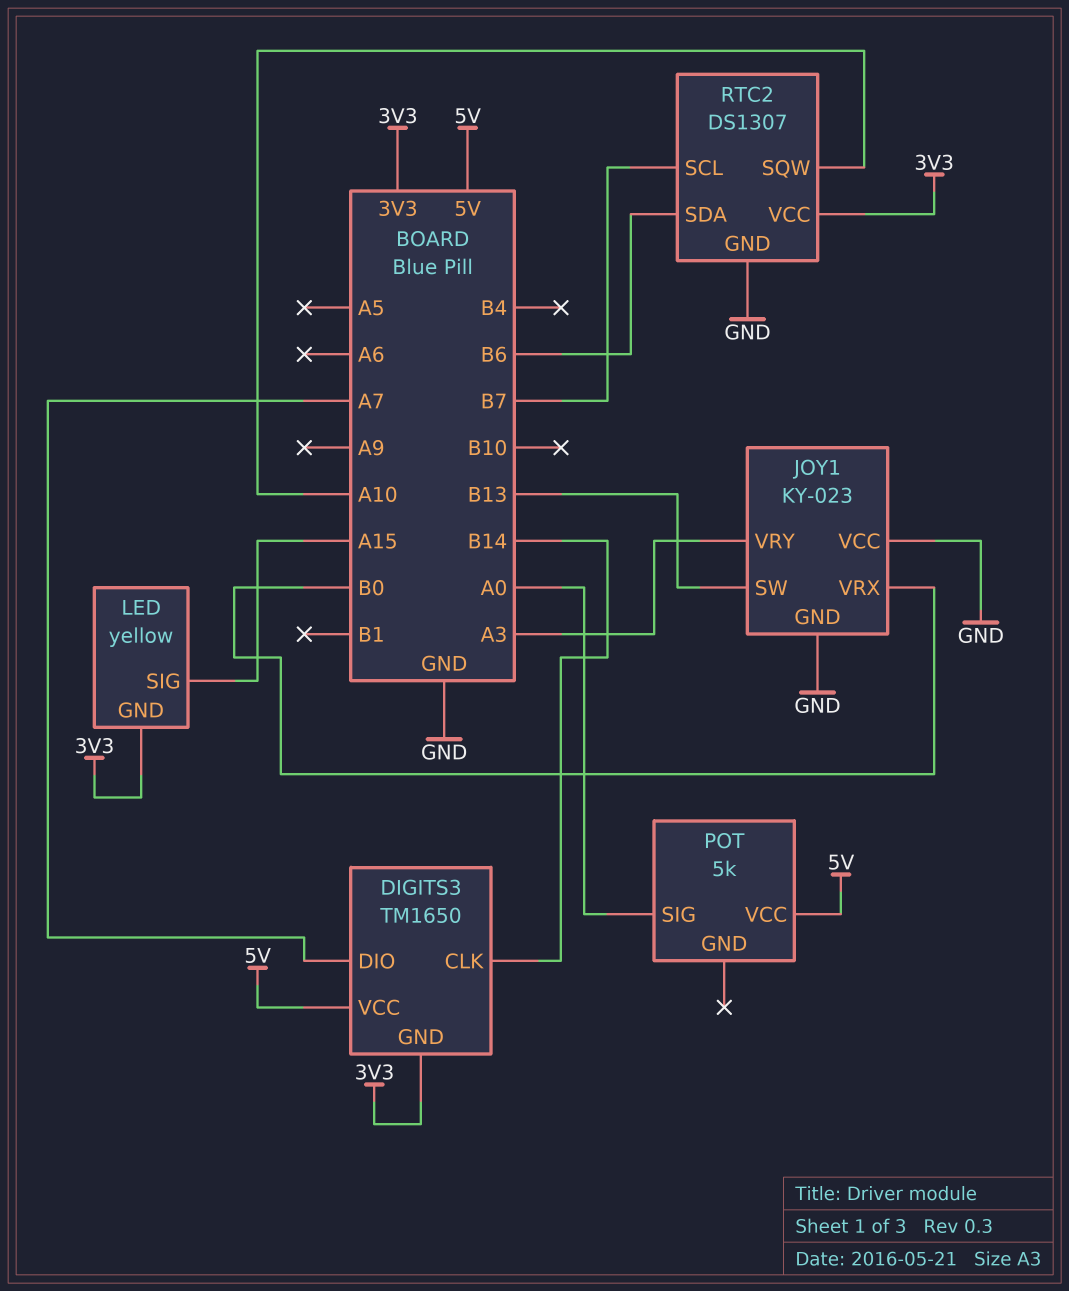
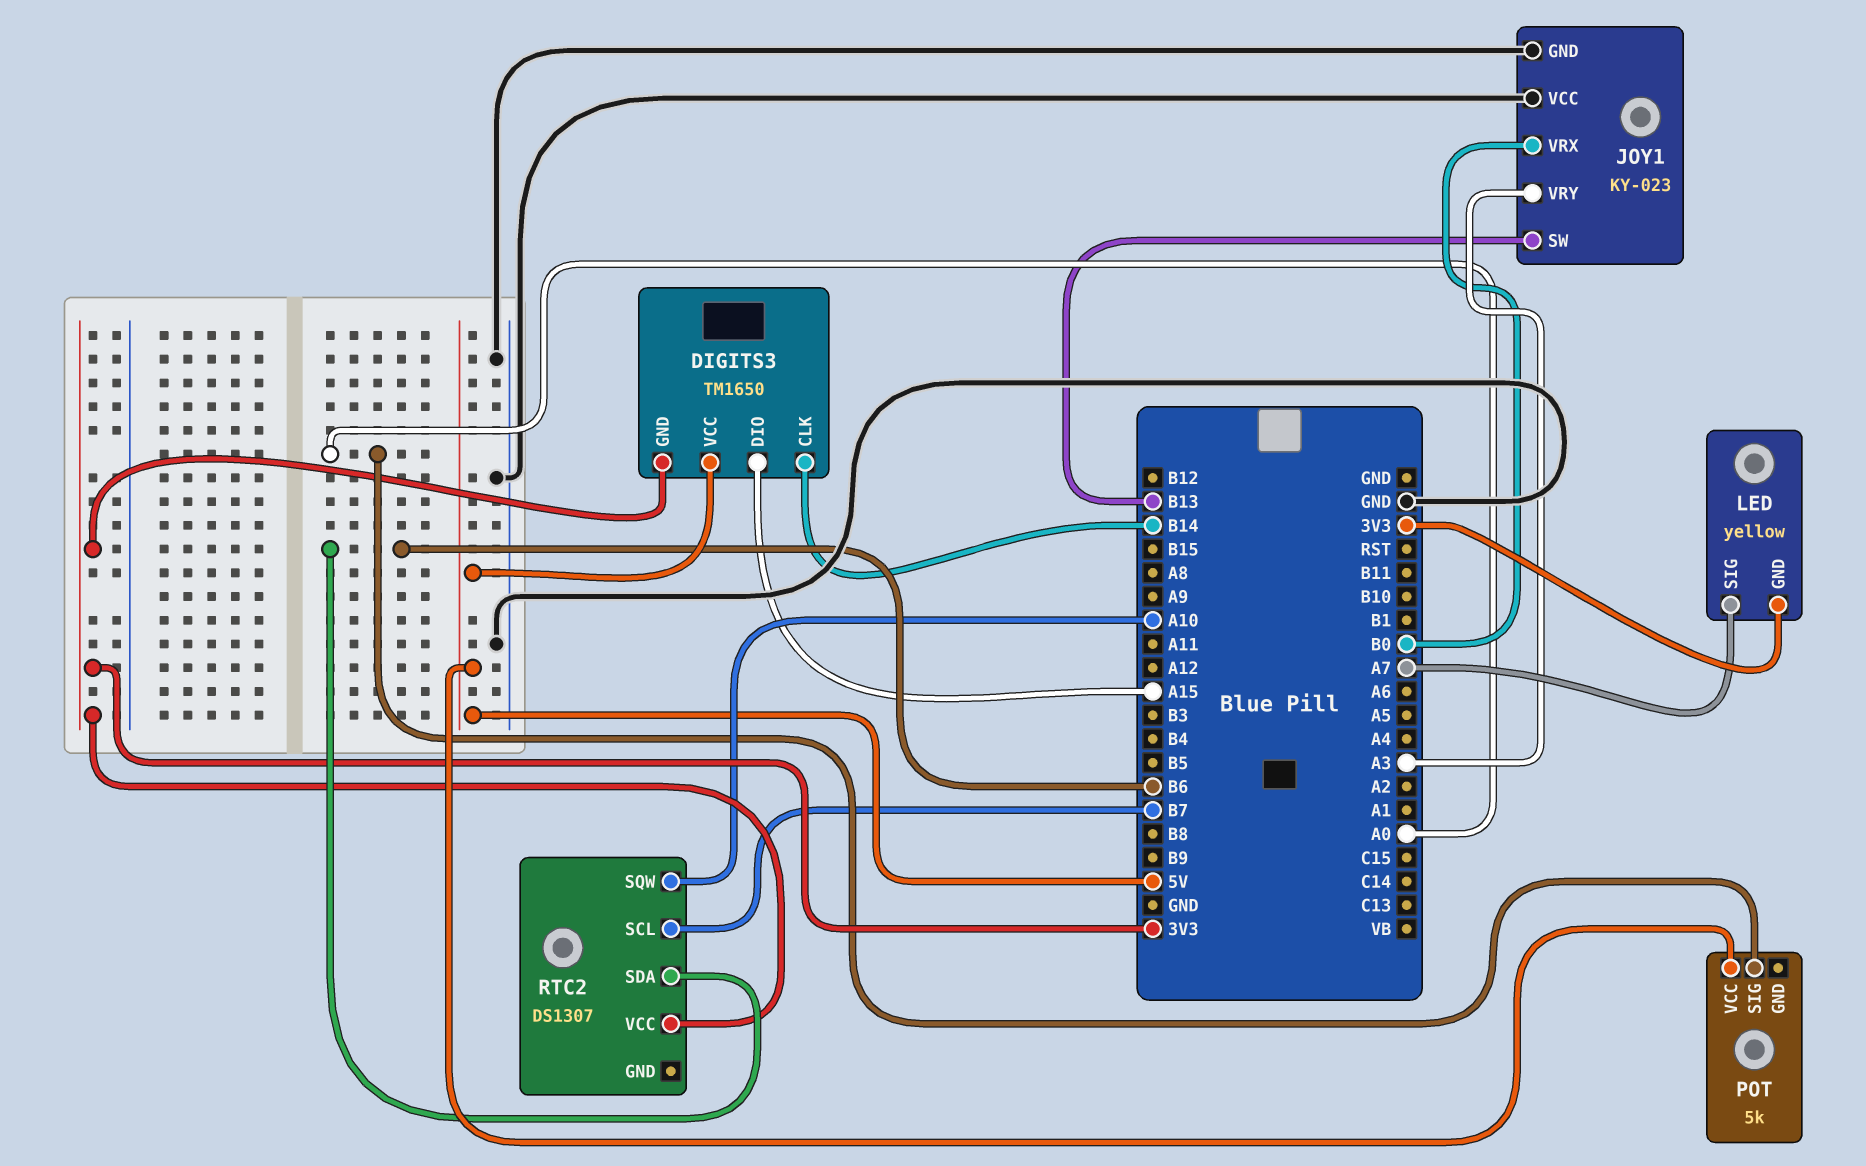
DIGITS3 pin DIO: A7 -> A15
LED pin SIG: A15 -> A7
RTC2 pin GND: GND -> none

